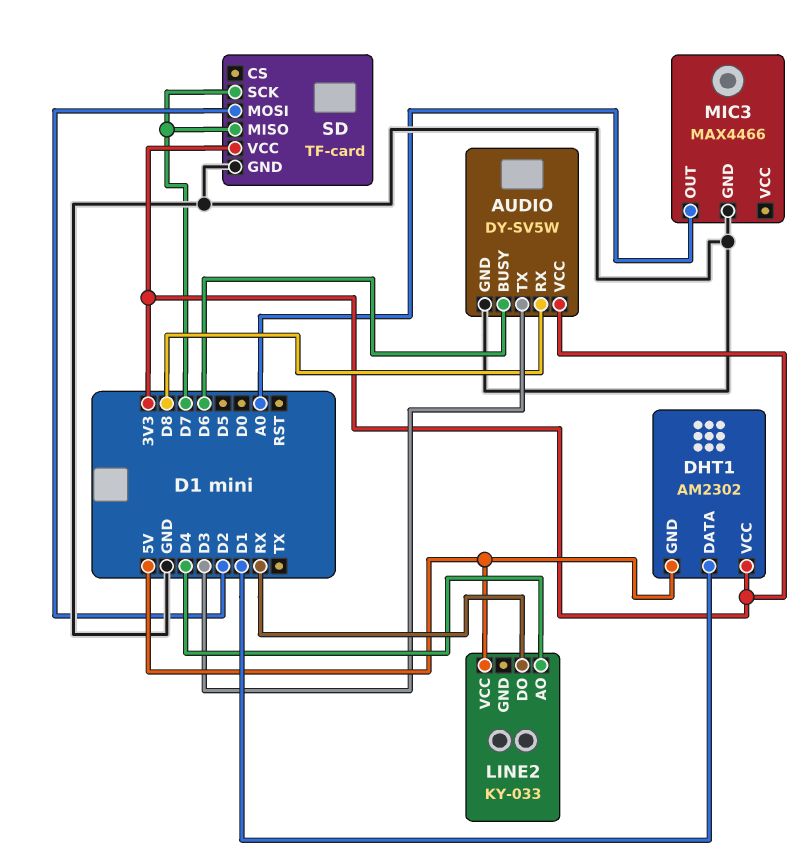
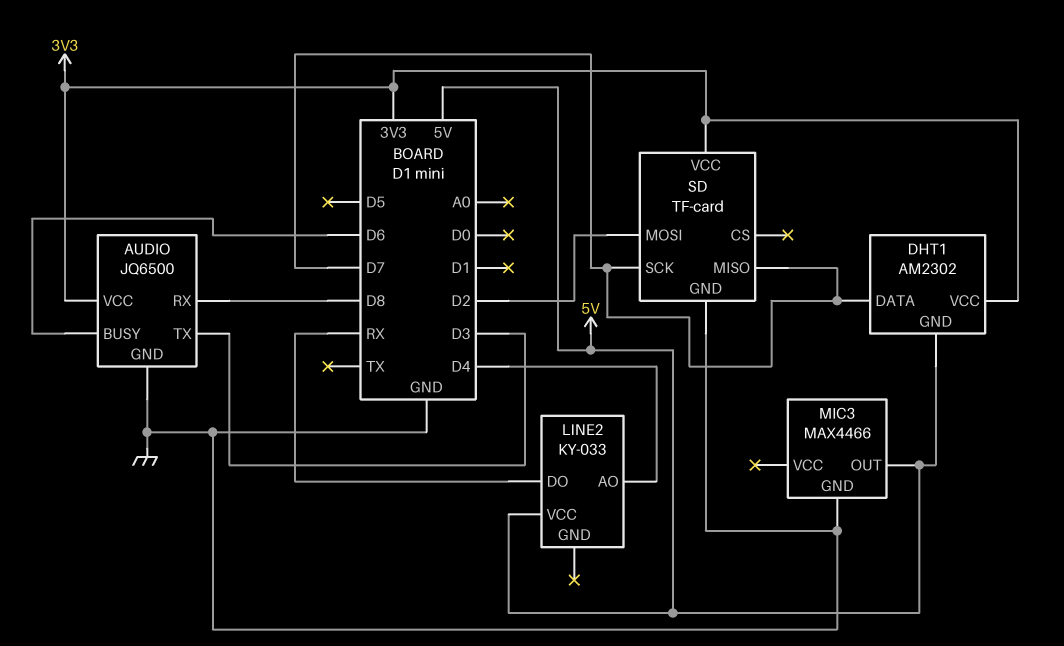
AUDIO: DY-SV5W -> JQ6500
DHT1 pin DATA: D1 -> D7
MIC3 pin OUT: A0 -> 5V

